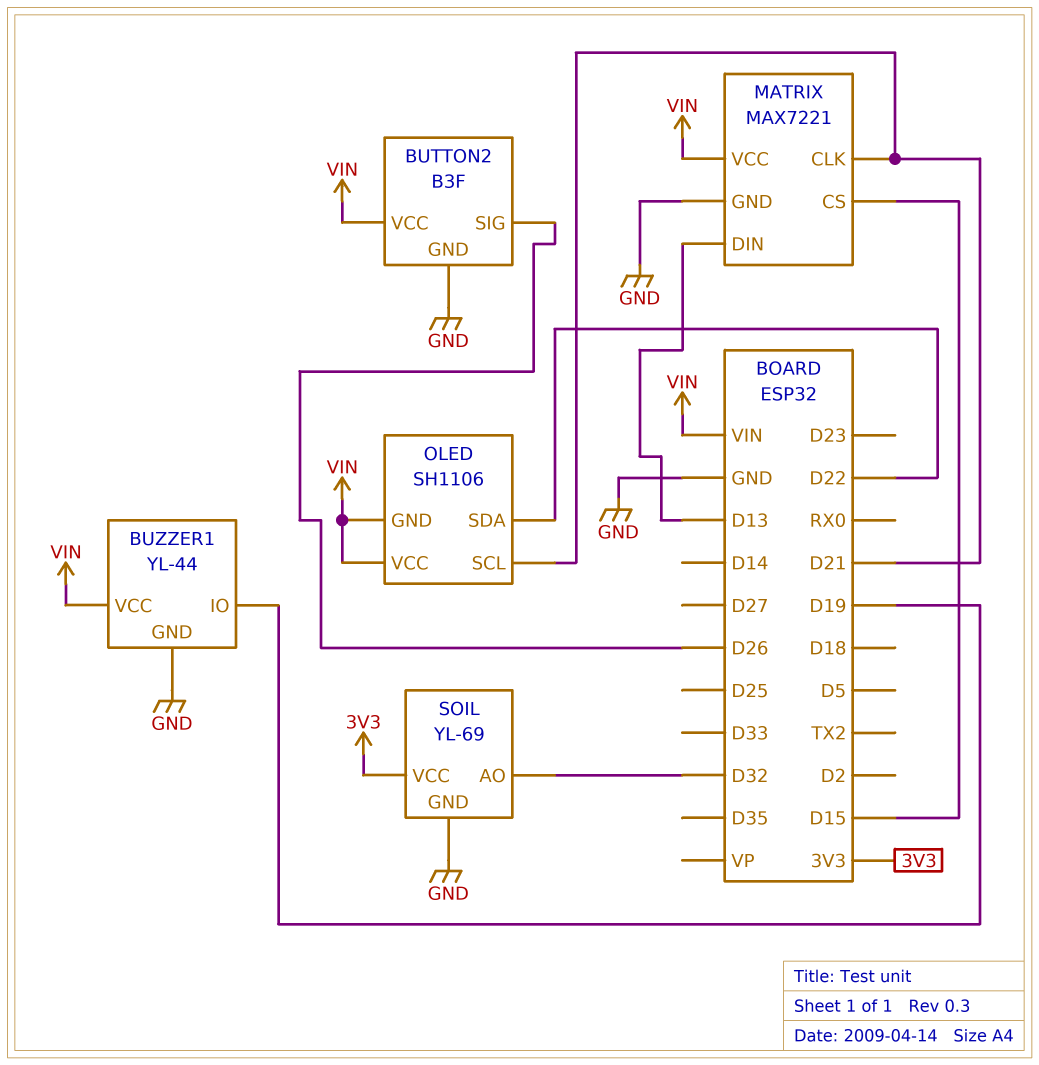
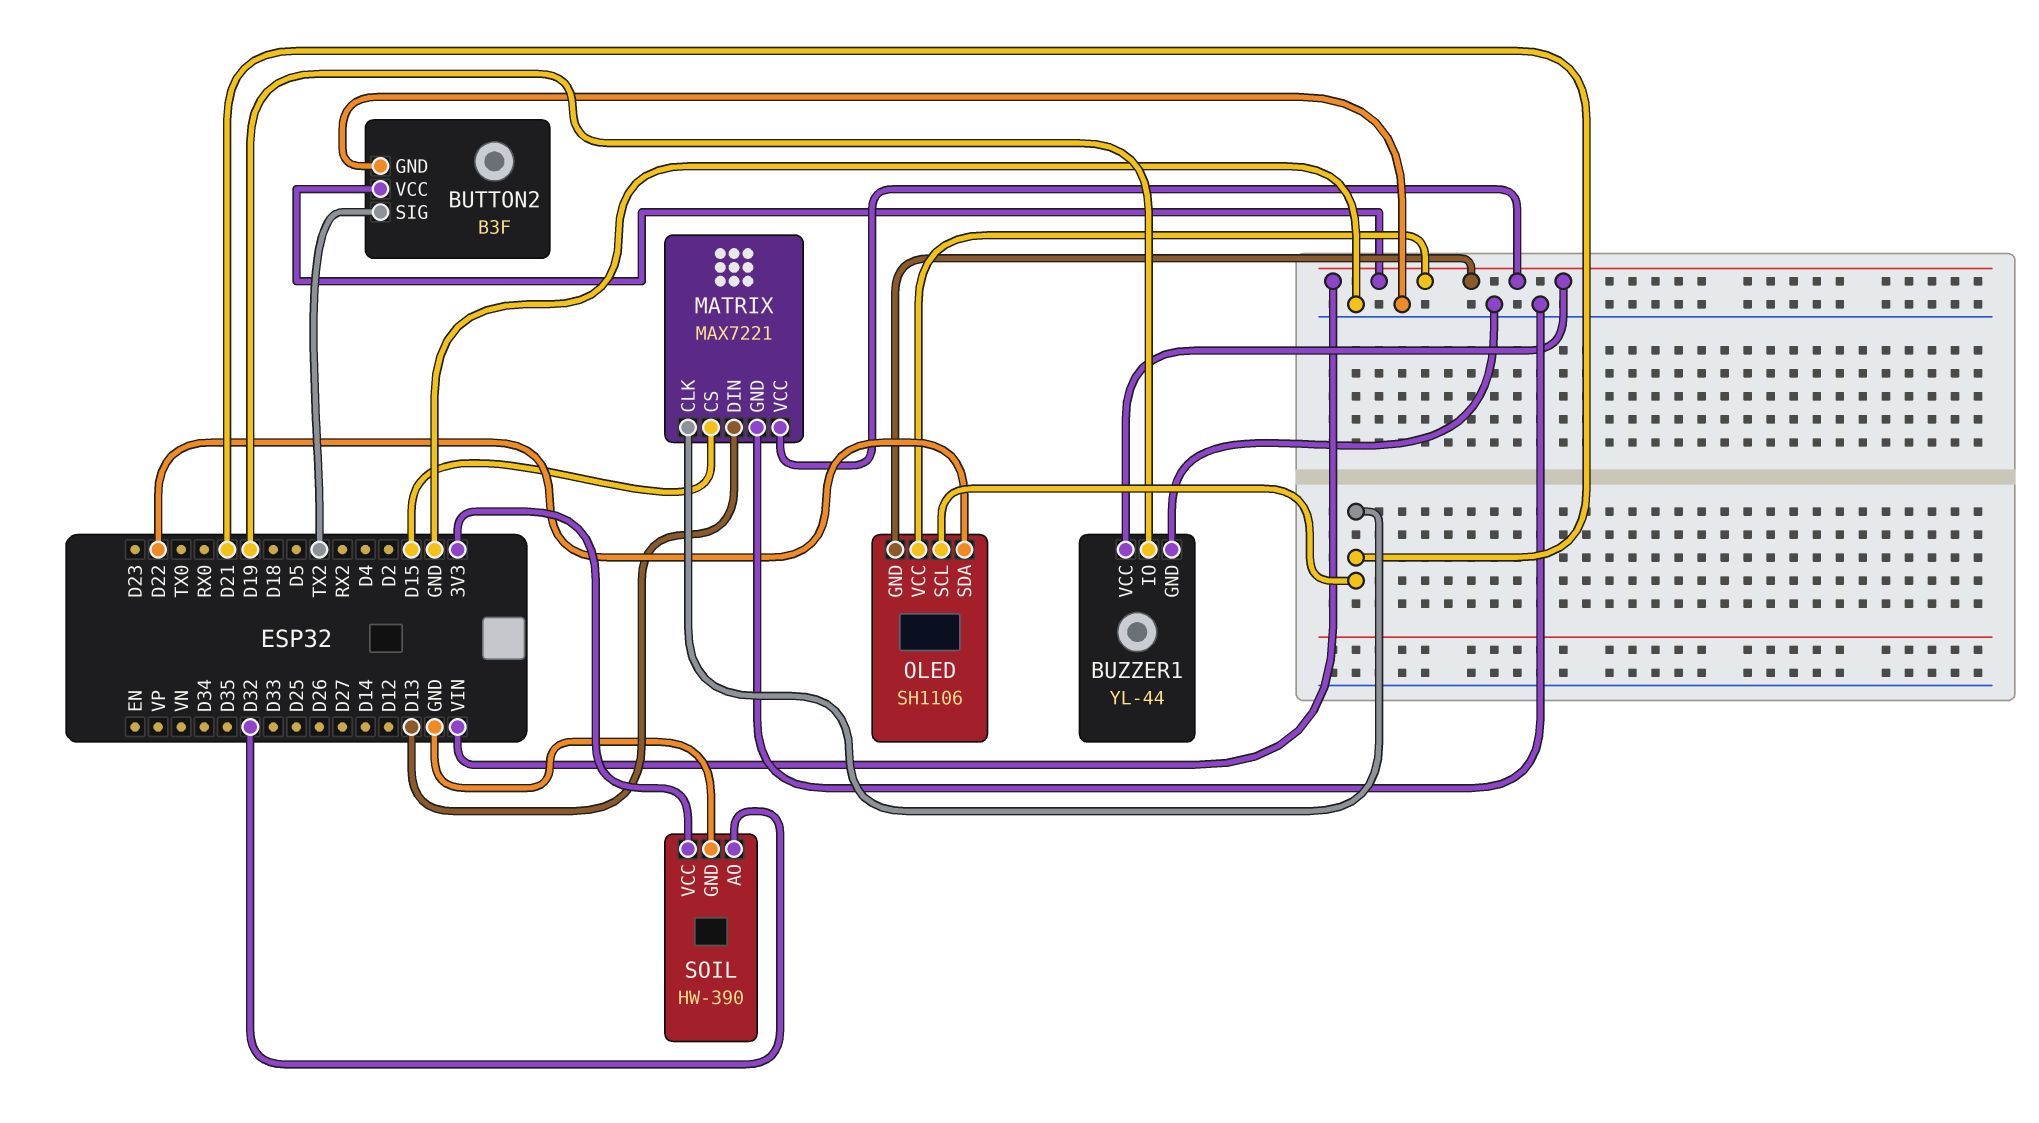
BUTTON2 pin SIG: D26 -> TX2
SOIL: YL-69 -> HW-390

